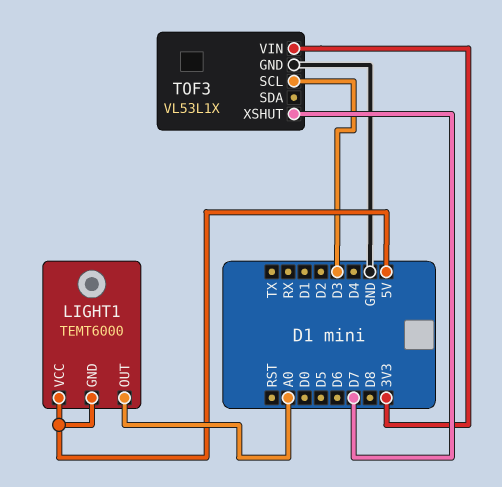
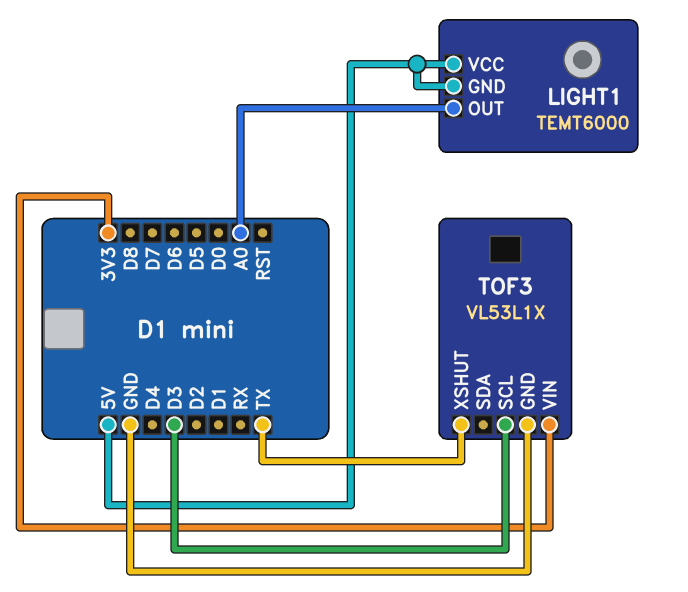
TOF3 pin XSHUT: D7 -> TX

